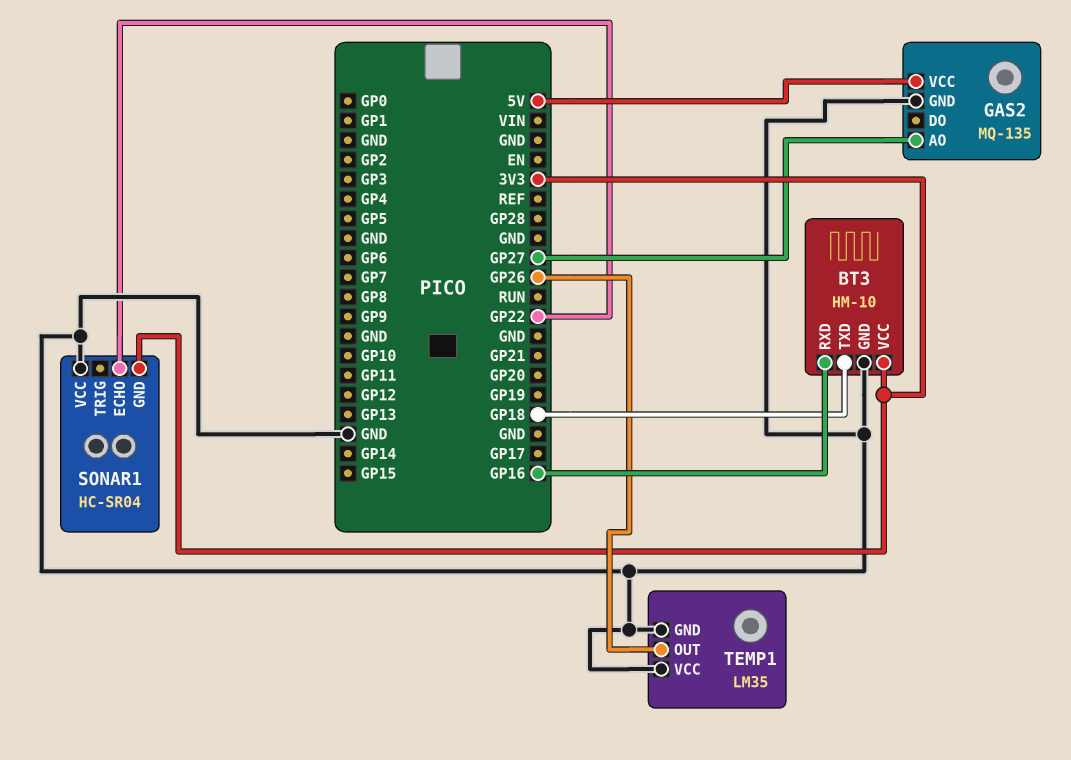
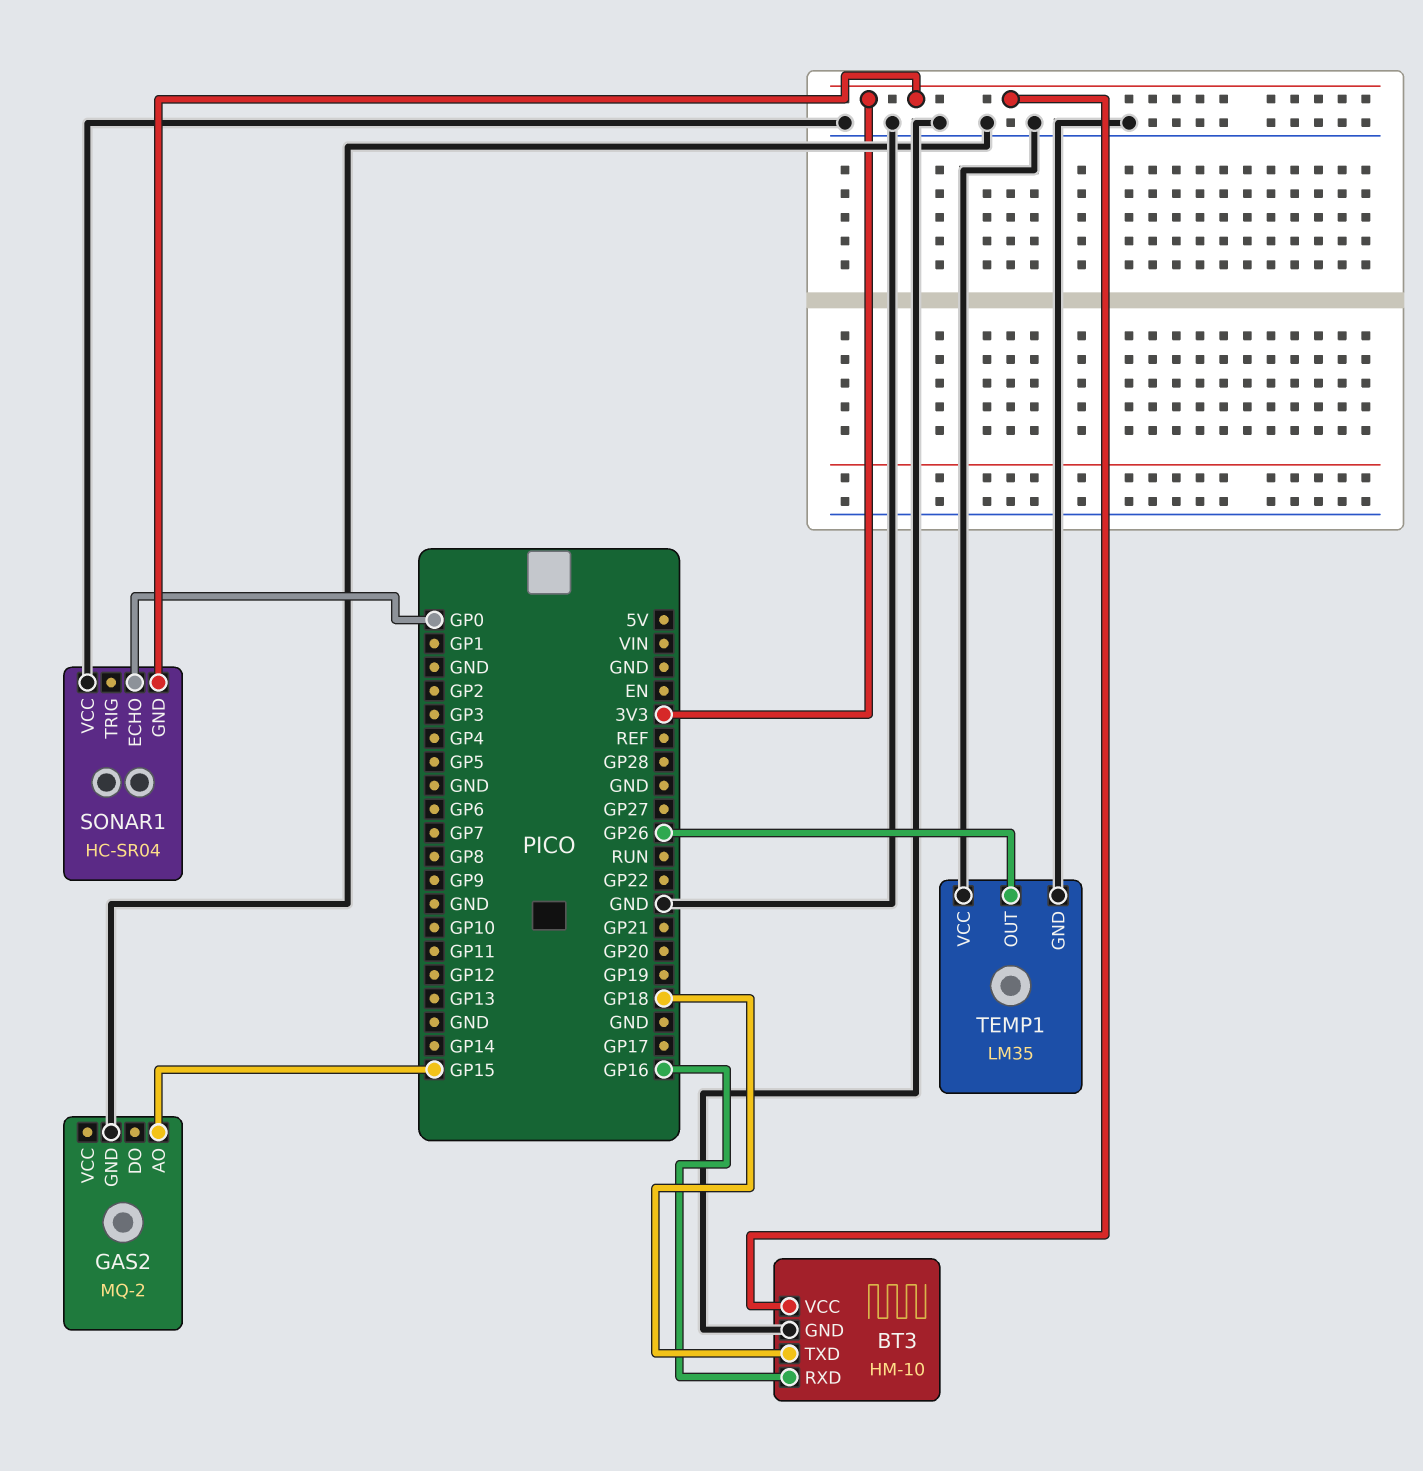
GAS2: MQ-135 -> MQ-2
GAS2 pin AO: GP27 -> GP15
GAS2 pin VCC: 5V -> none
SONAR1 pin ECHO: GP22 -> GP0

